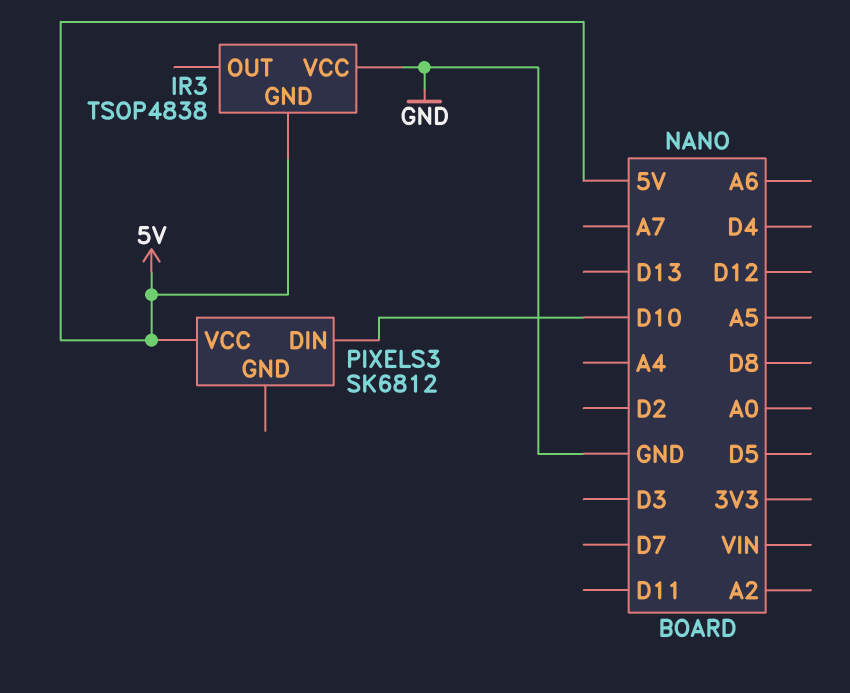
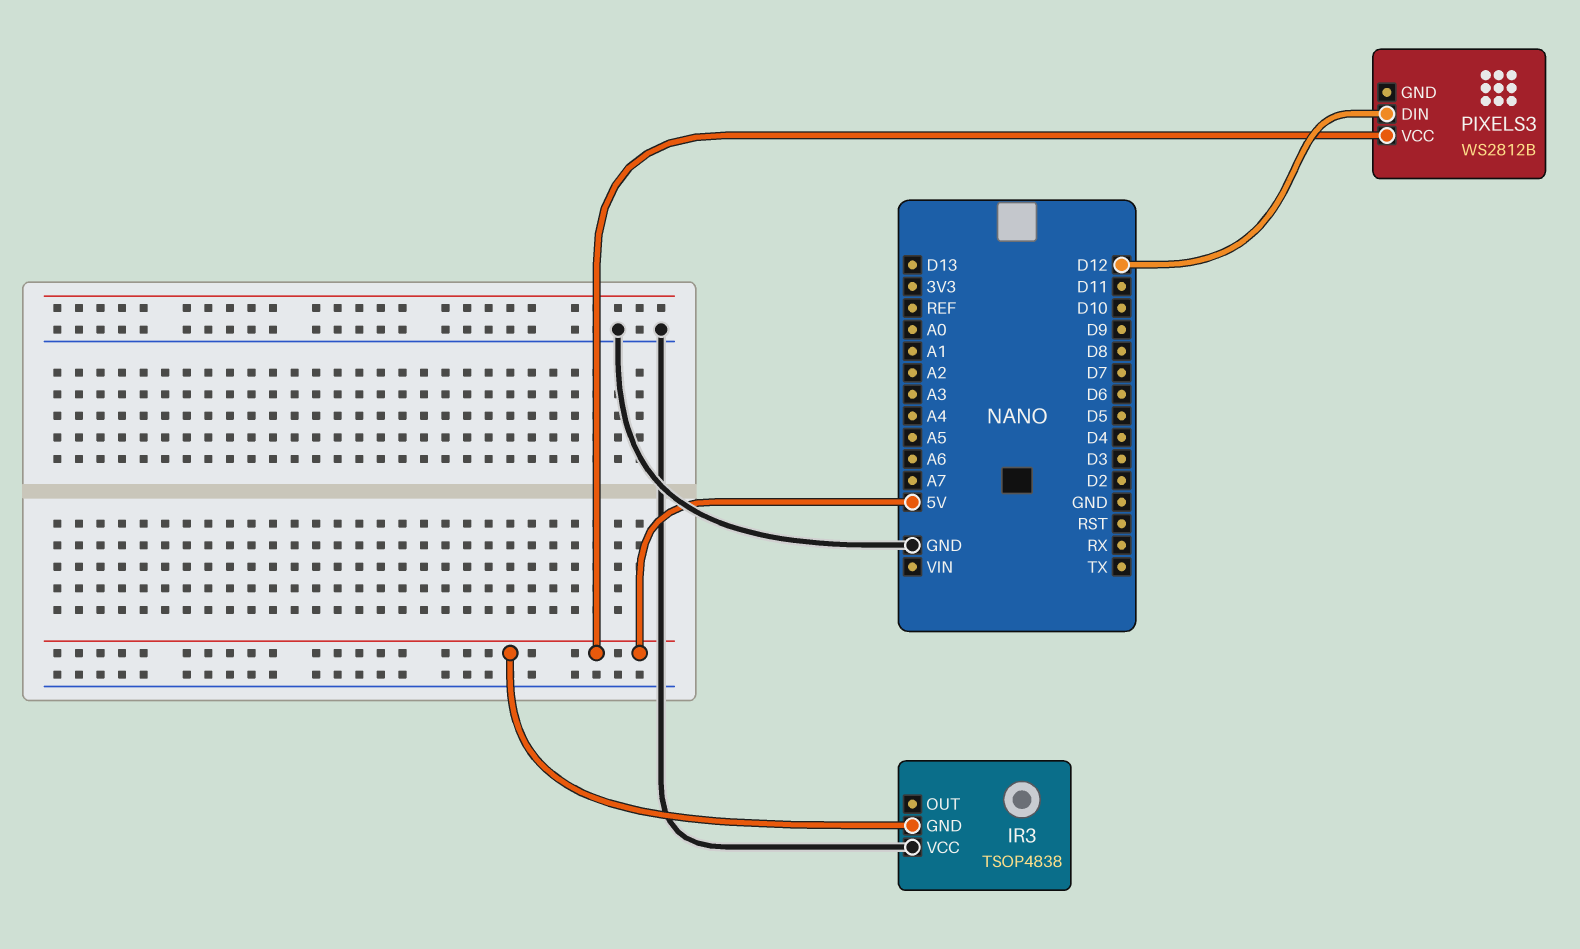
PIXELS3: SK6812 -> WS2812B
PIXELS3 pin DIN: D10 -> D12

